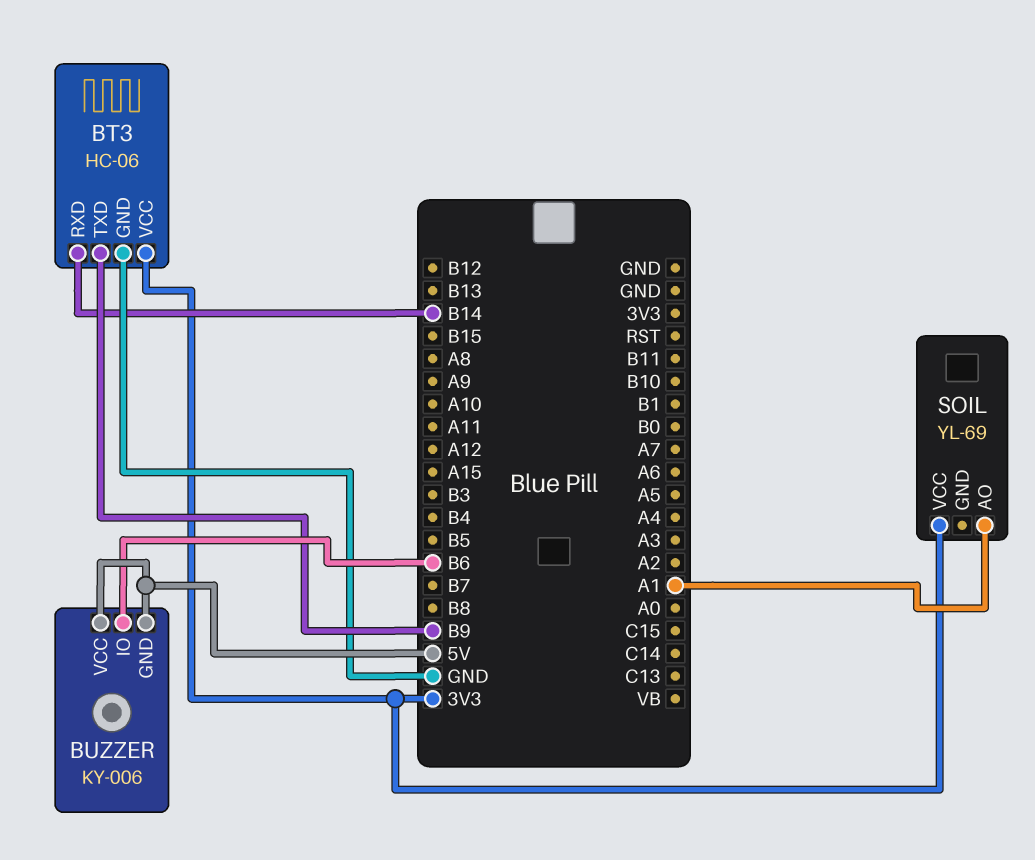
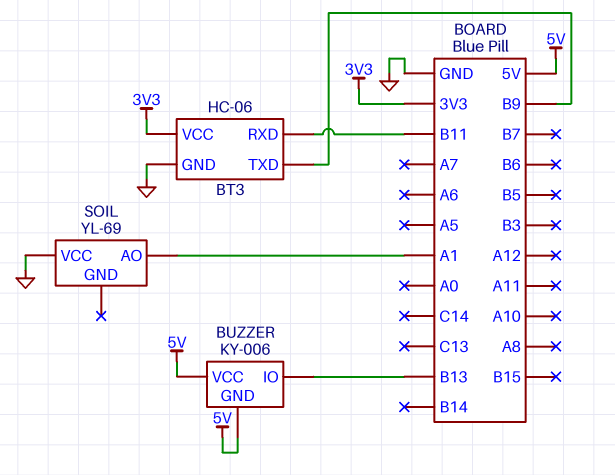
BT3 pin RXD: B14 -> B11
BUZZER pin IO: B6 -> B13
SOIL pin VCC: 3V3 -> GND

